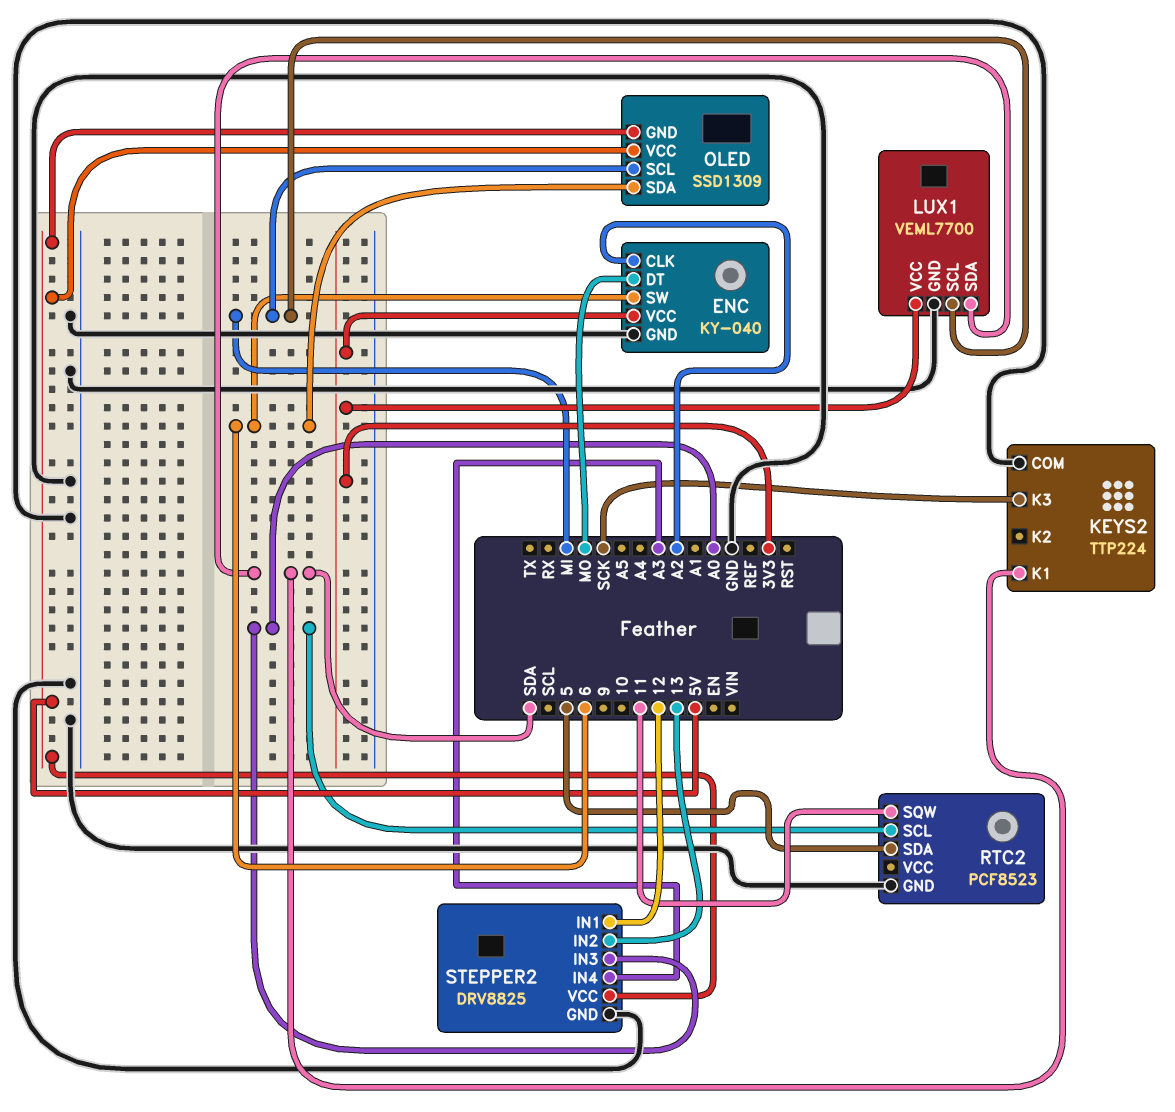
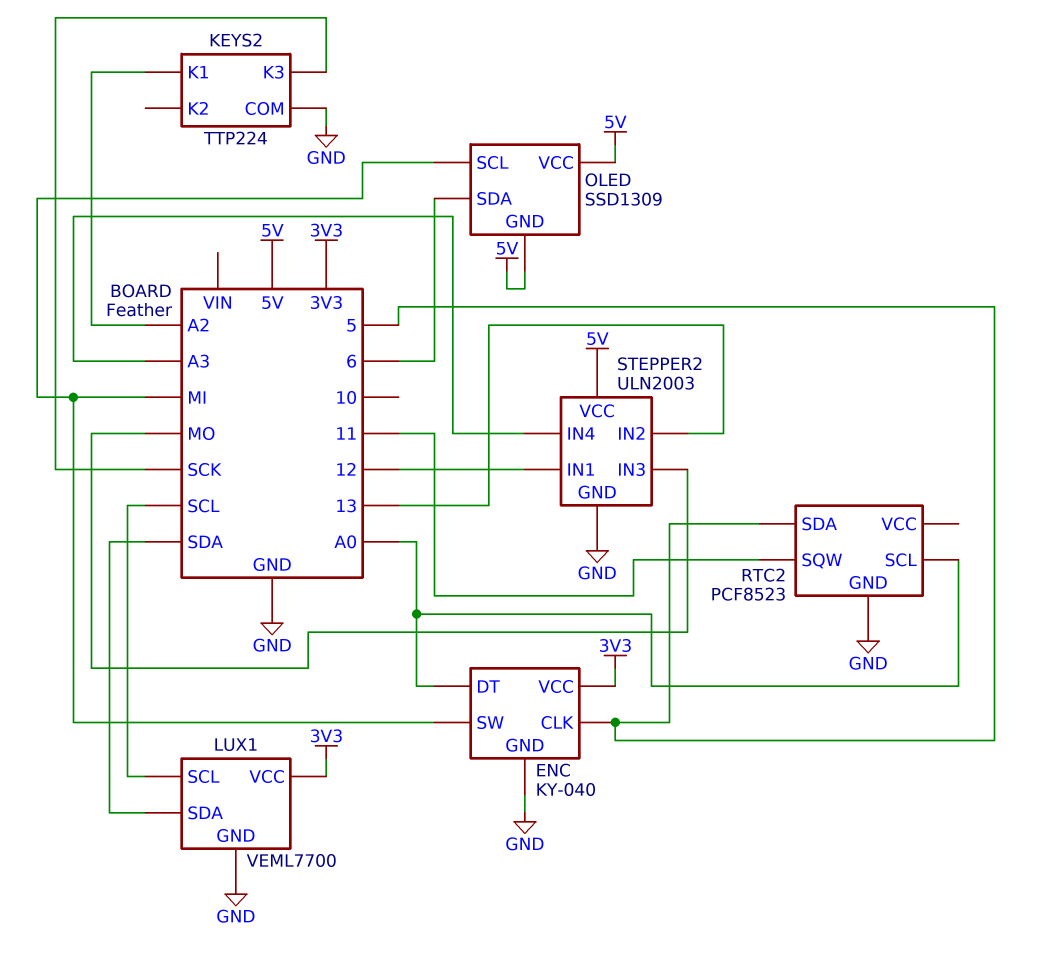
ENC pin CLK: A2 -> 5
ENC pin DT: MO -> A0
ENC pin SW: 6 -> MI
KEYS2 pin K1: SDA -> A2
LUX1 pin SCL: MI -> SCL
STEPPER2: DRV8825 -> ULN2003
STEPPER2 pin IN3: A0 -> MO

